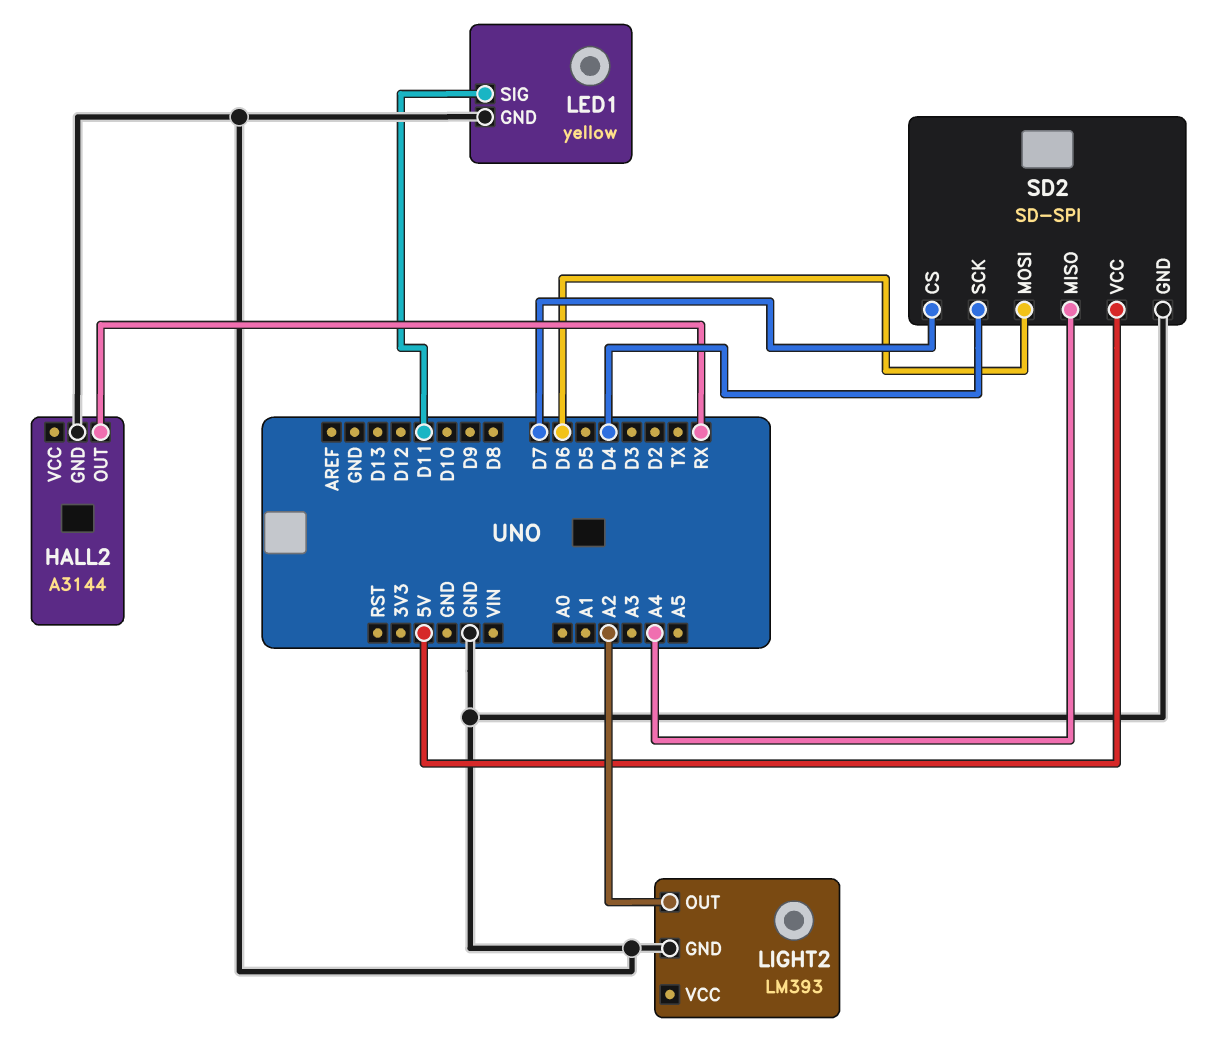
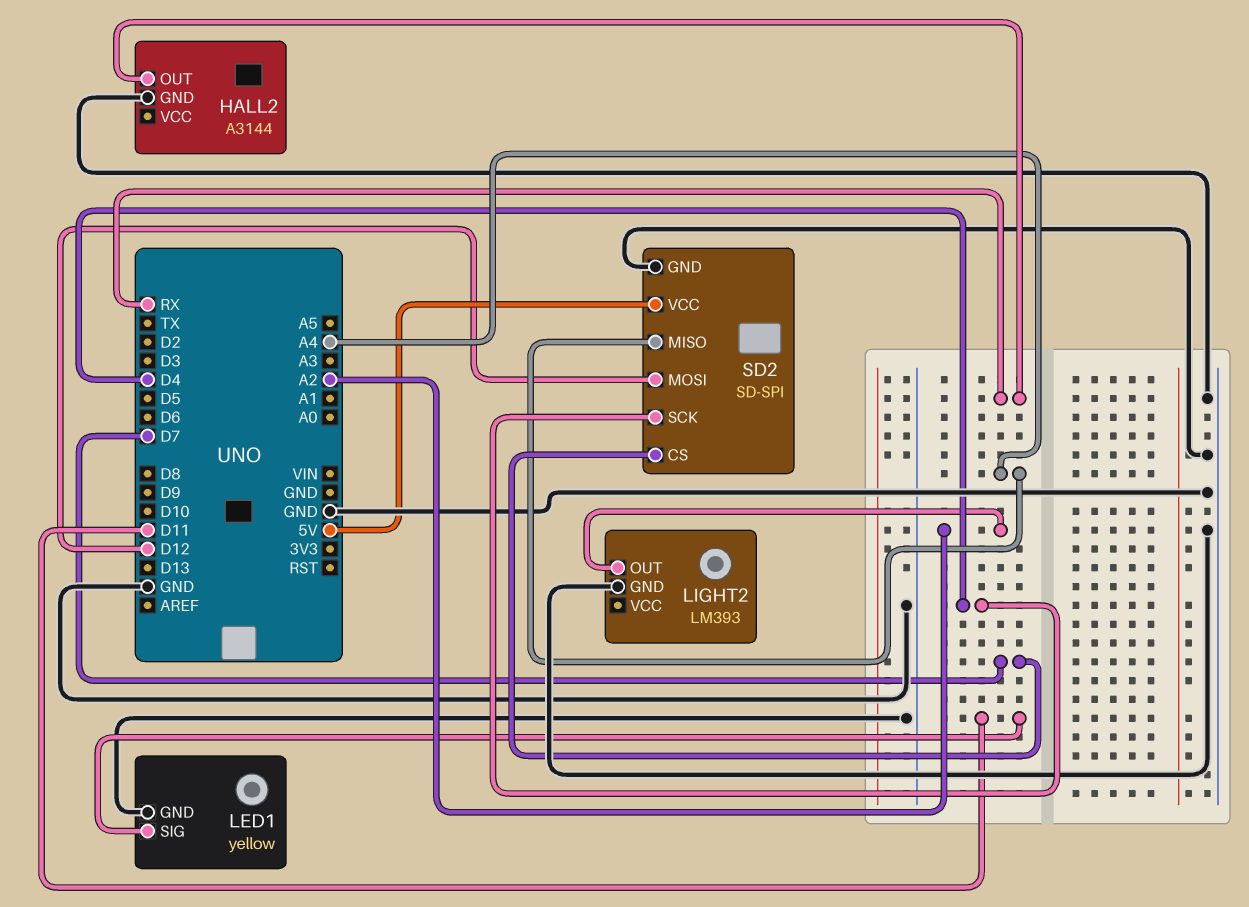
SD2 pin MOSI: D6 -> D12

